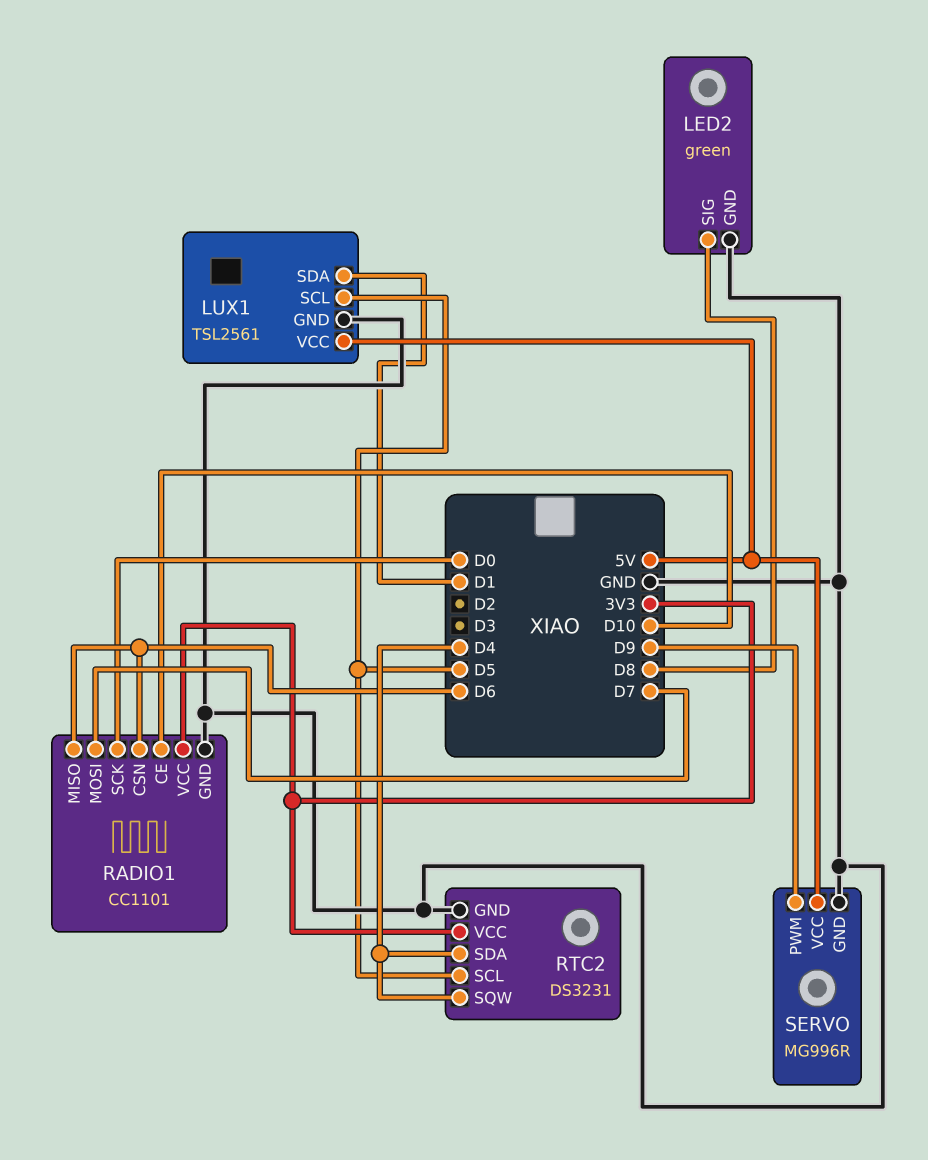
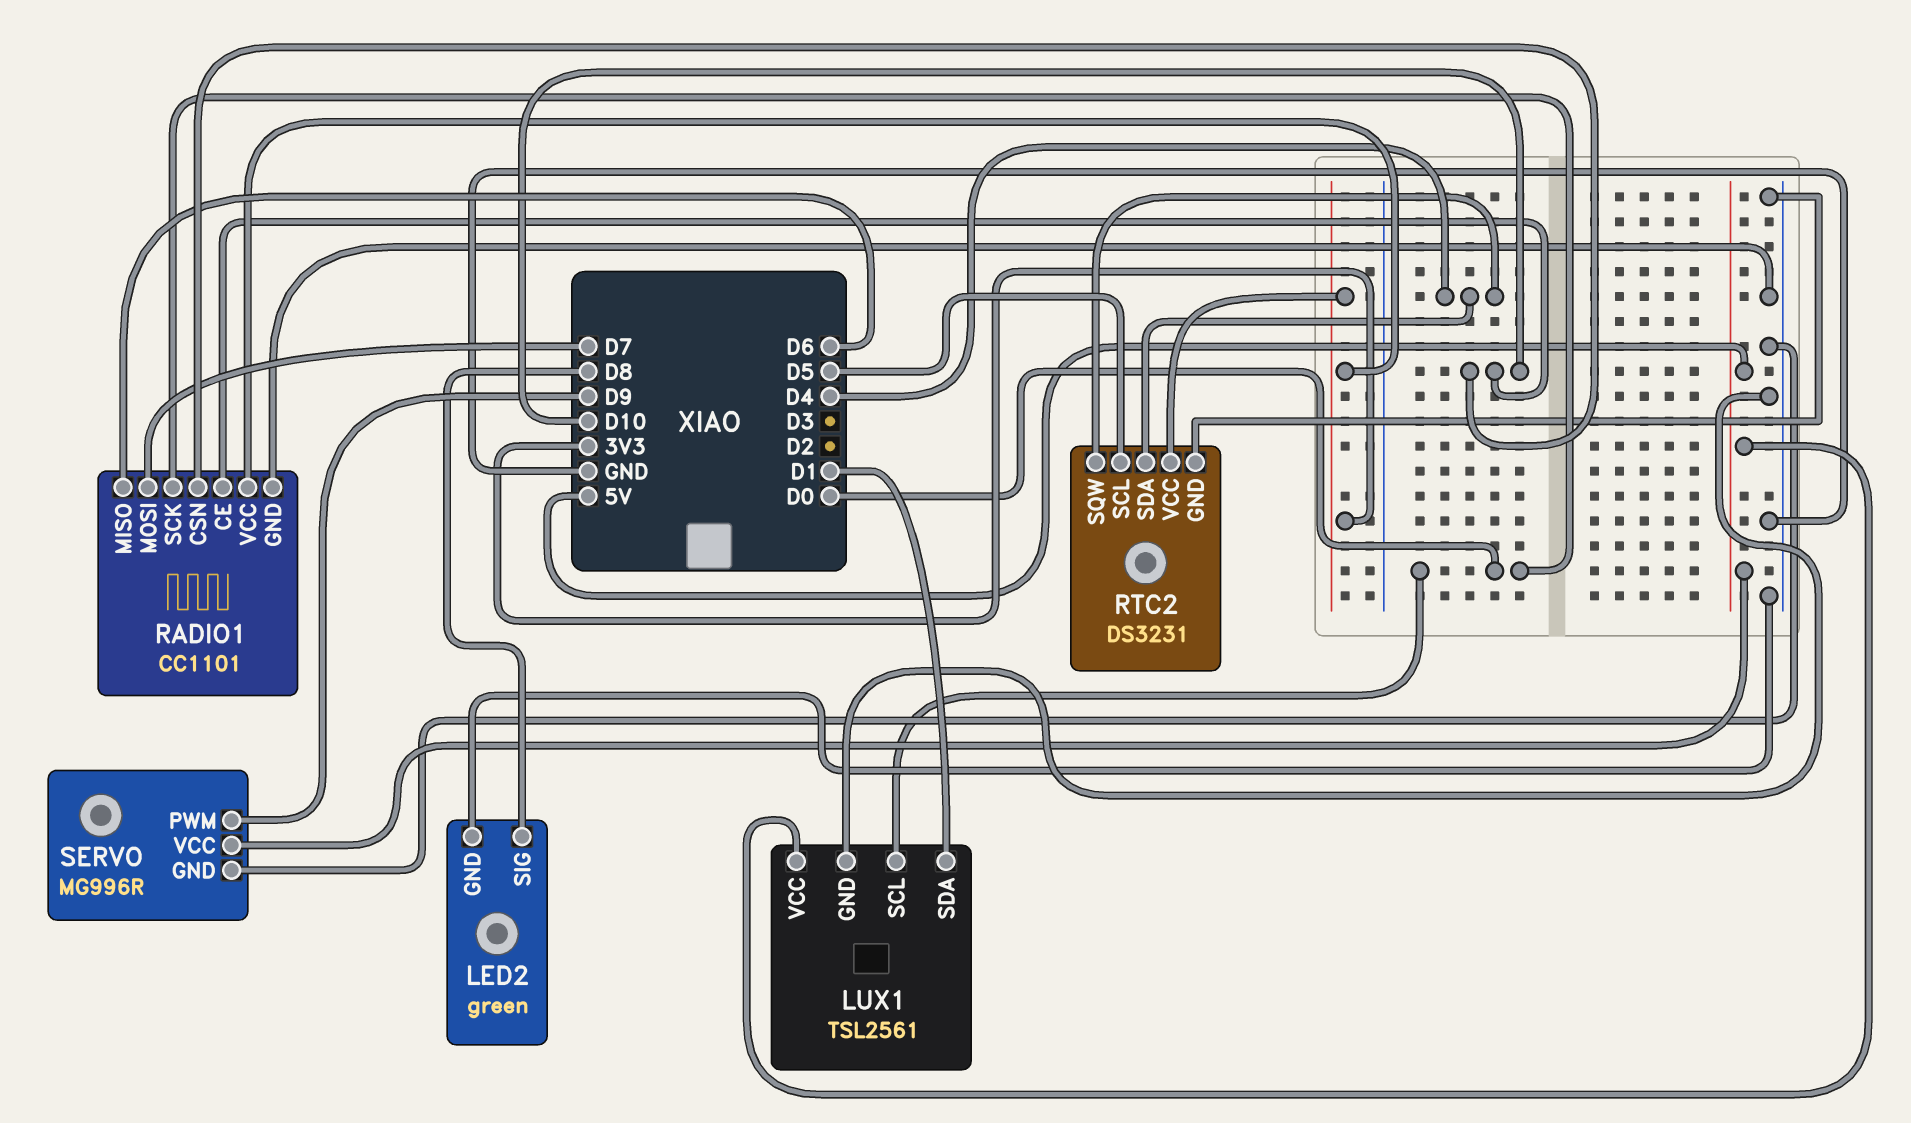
LUX1 pin SCL: D5 -> D0
RADIO1 pin CSN: D6 -> D10

